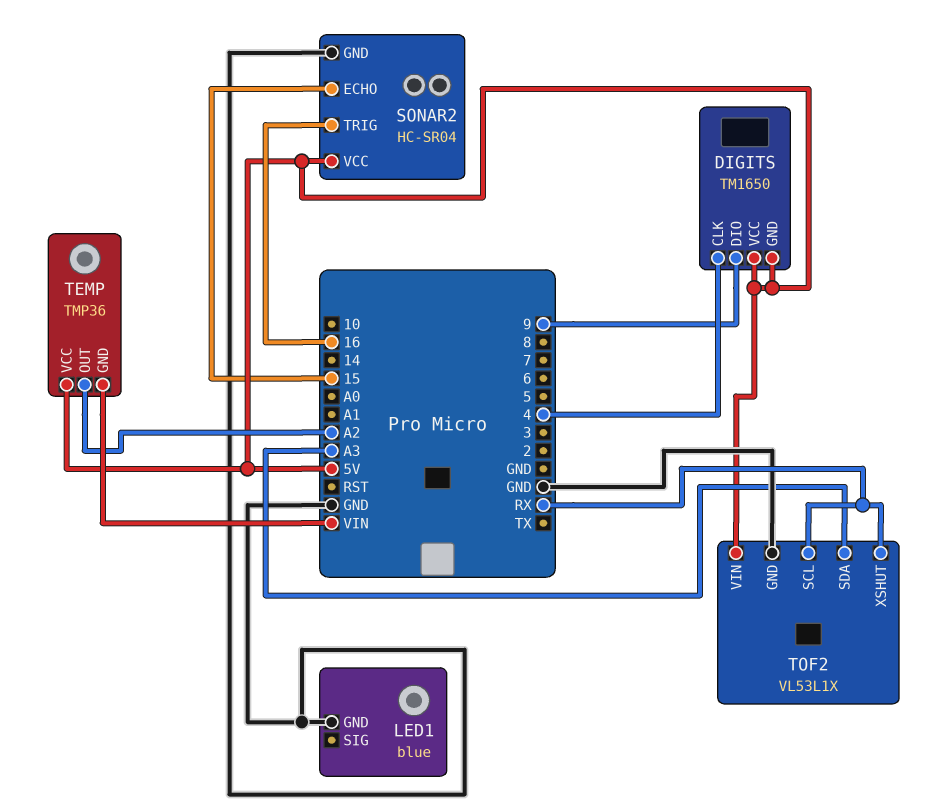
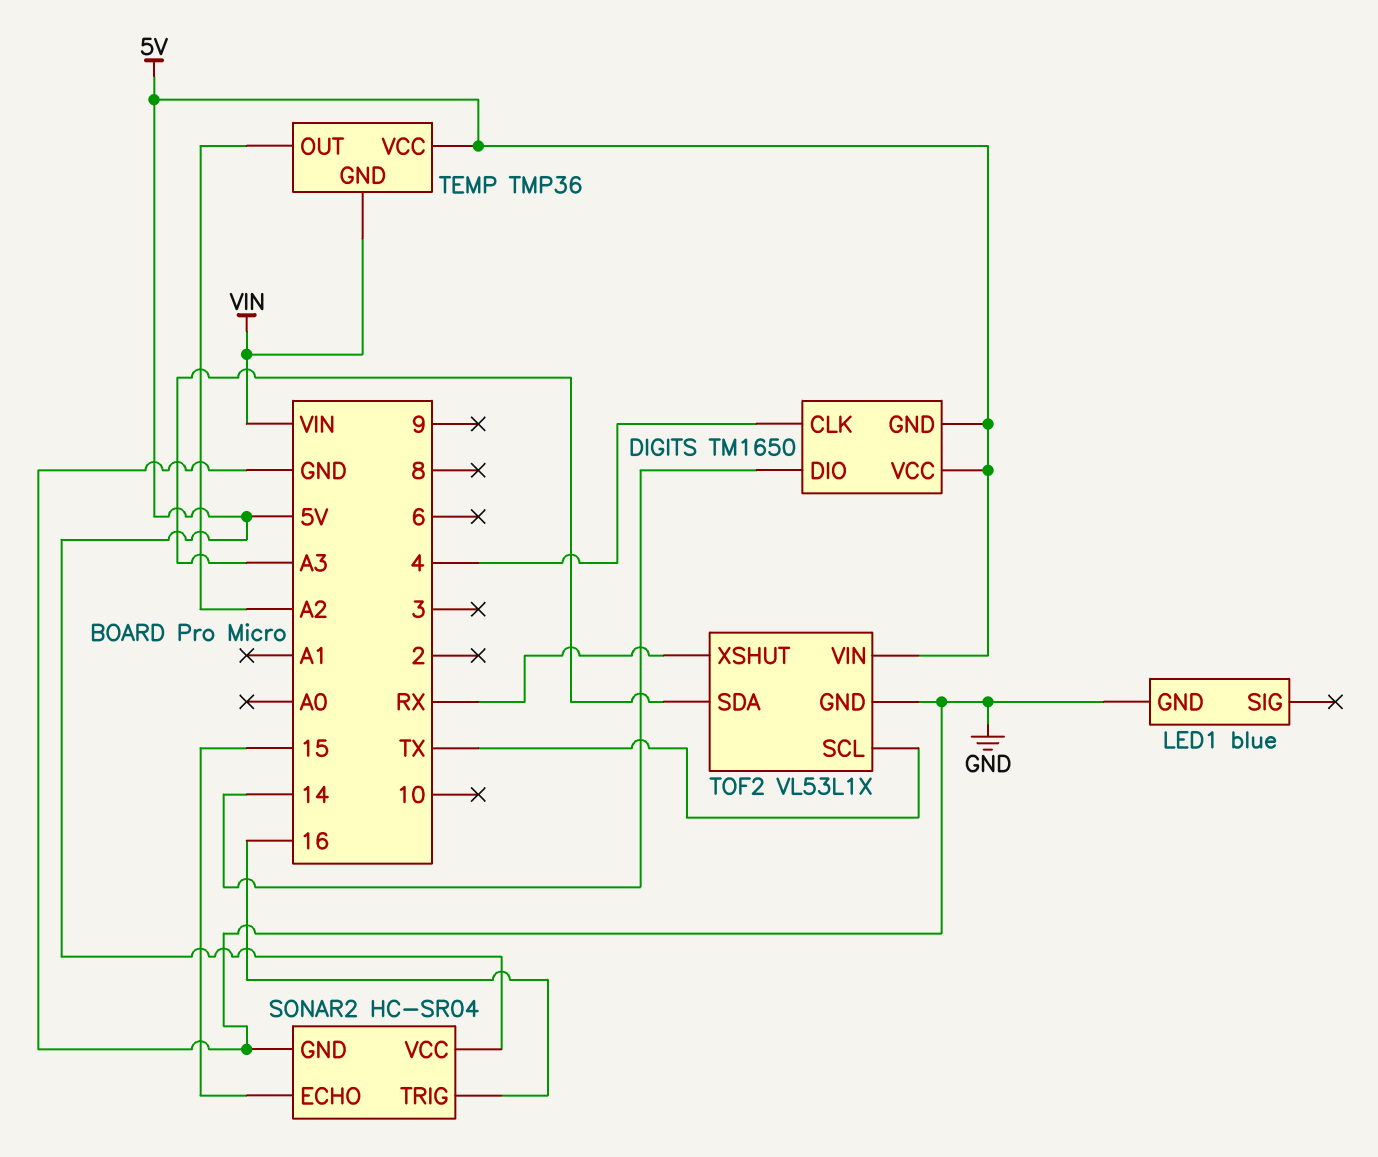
DIGITS pin DIO: 9 -> 14
TOF2 pin SCL: RX -> TX

